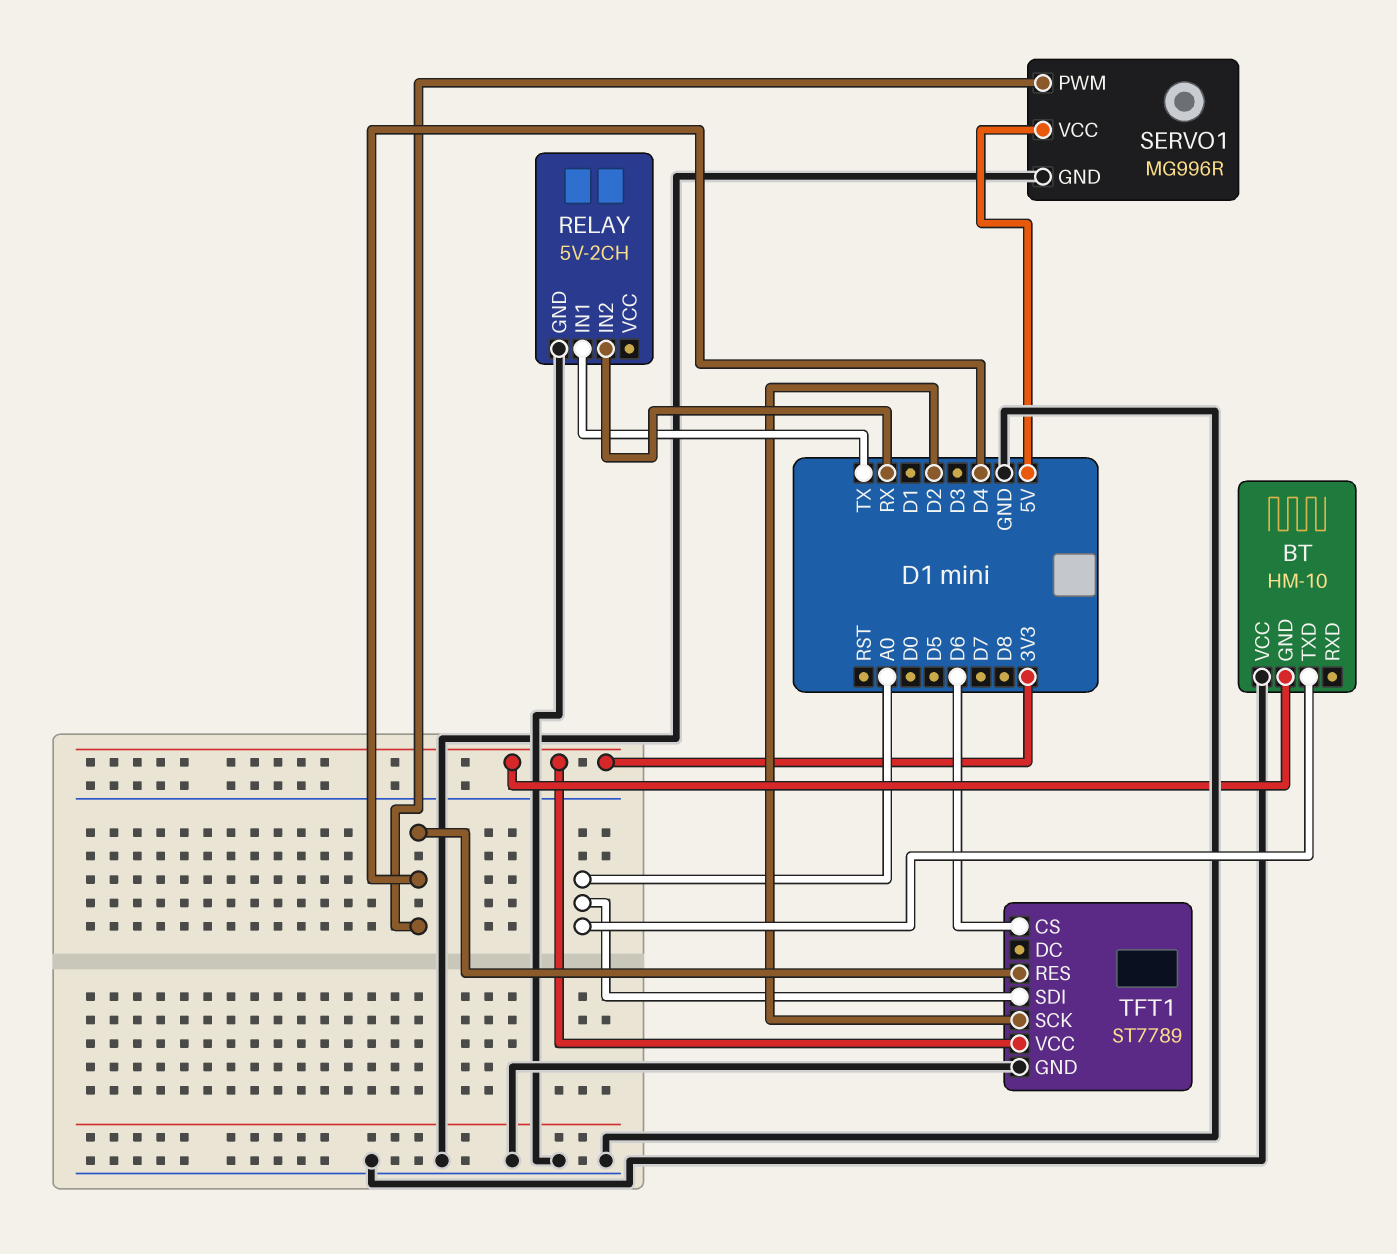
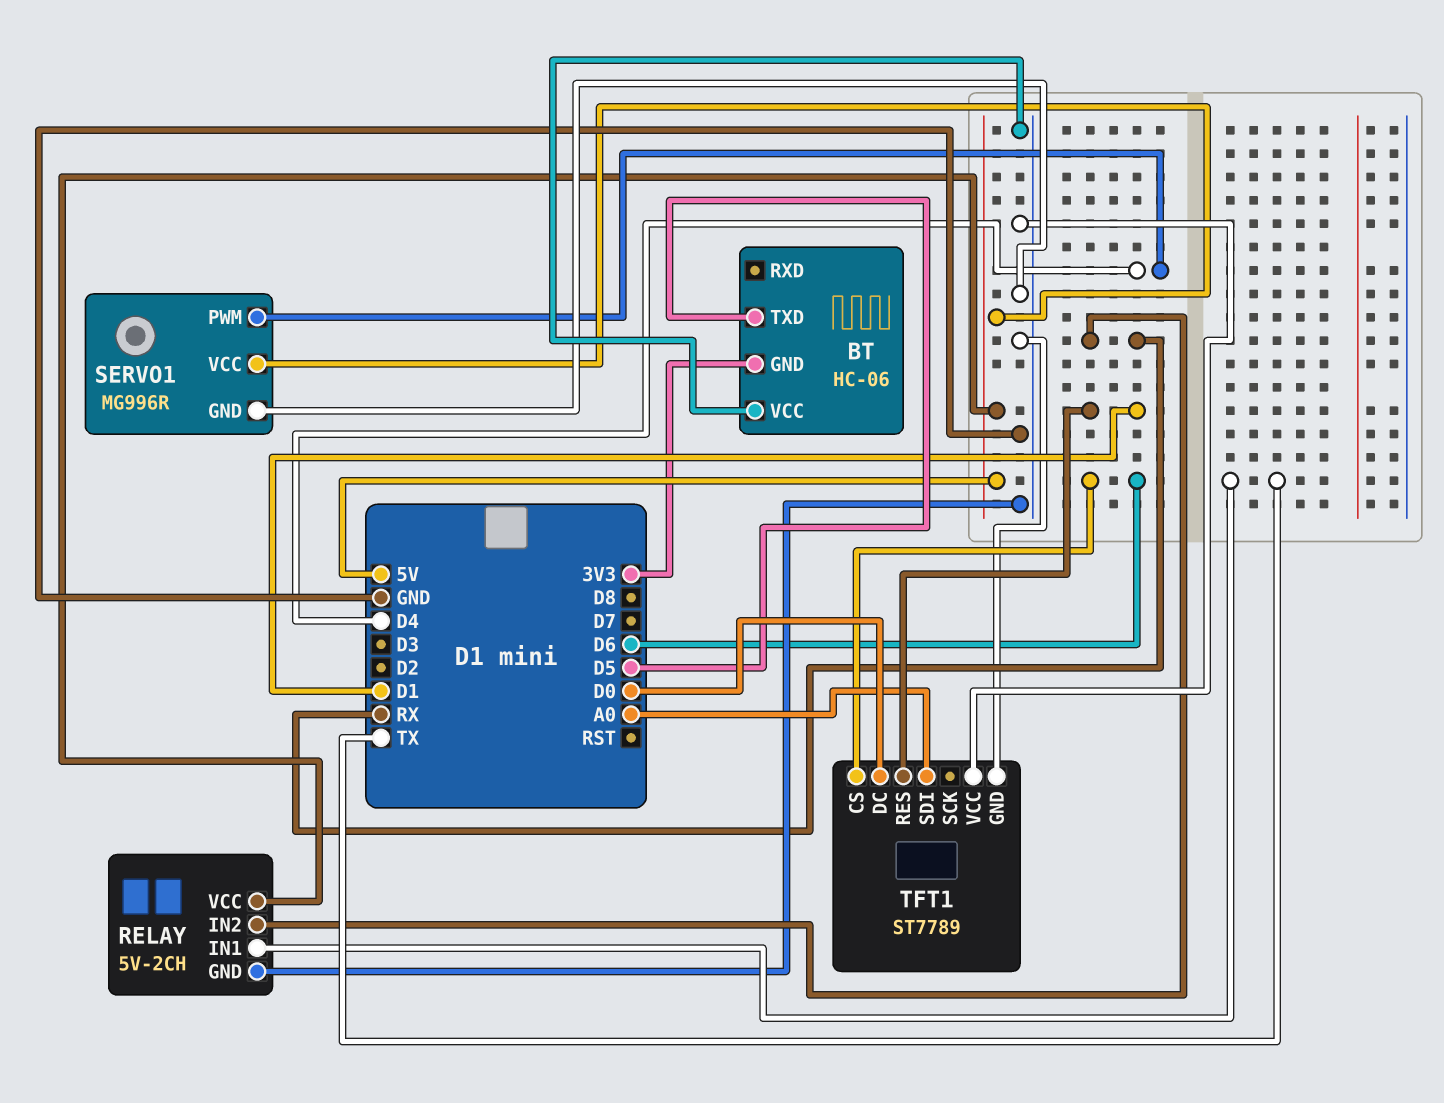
BT: HM-10 -> HC-06
BT pin TXD: A0 -> D5
RELAY pin VCC: none -> 5V
TFT1 pin DC: none -> D0
TFT1 pin RES: D4 -> D1
TFT1 pin SCK: D2 -> none
TFT1 pin VCC: 3V3 -> GND

